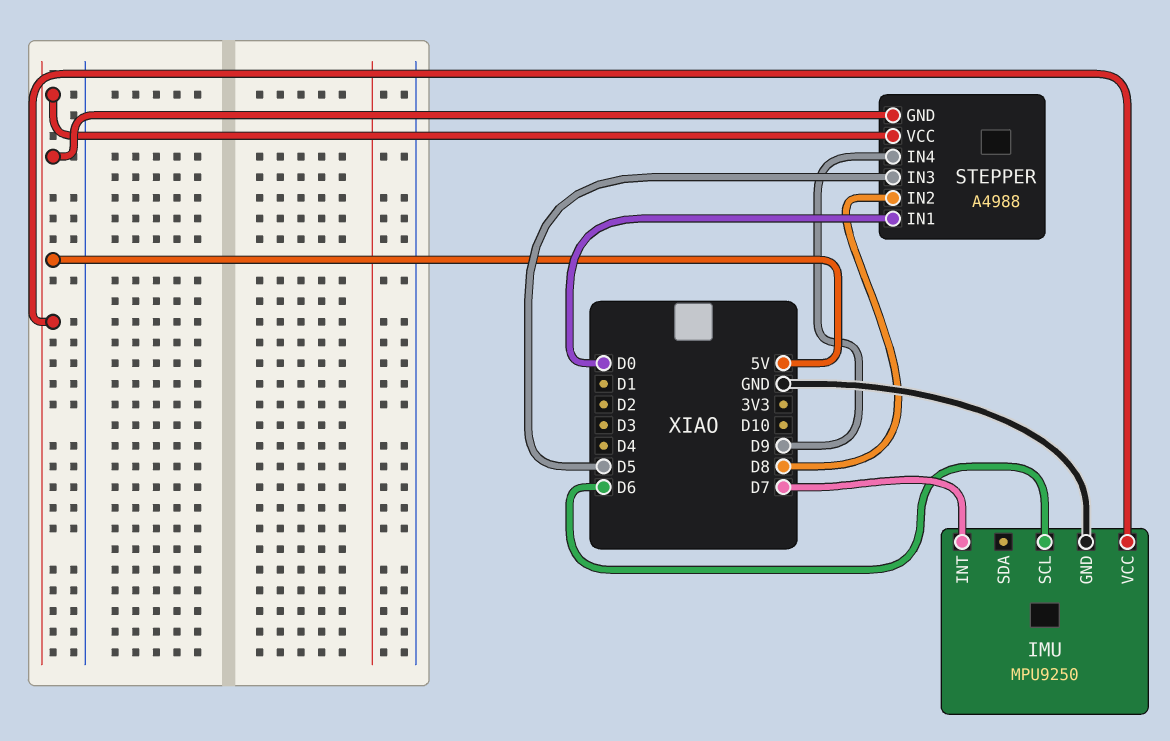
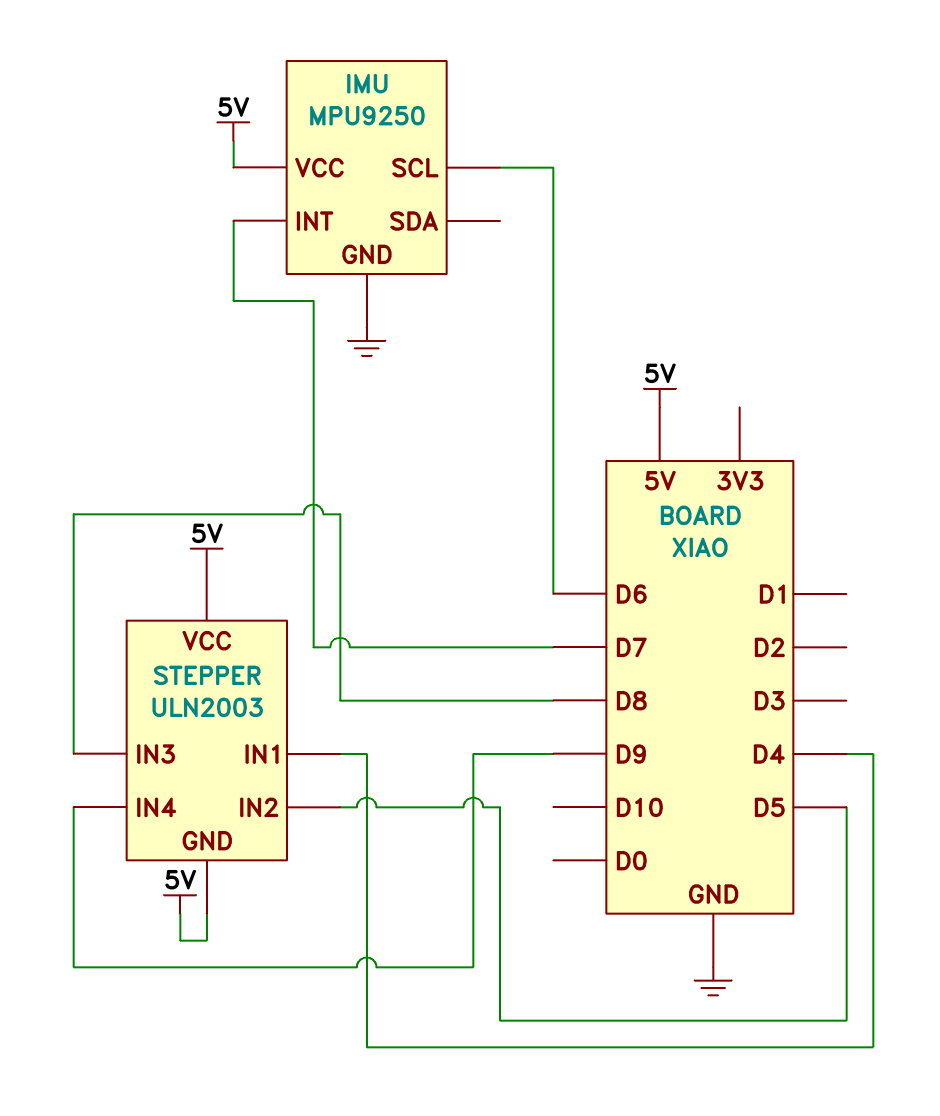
STEPPER: A4988 -> ULN2003
STEPPER pin IN1: D0 -> D4
STEPPER pin IN2: D8 -> D5
STEPPER pin IN3: D5 -> D8

